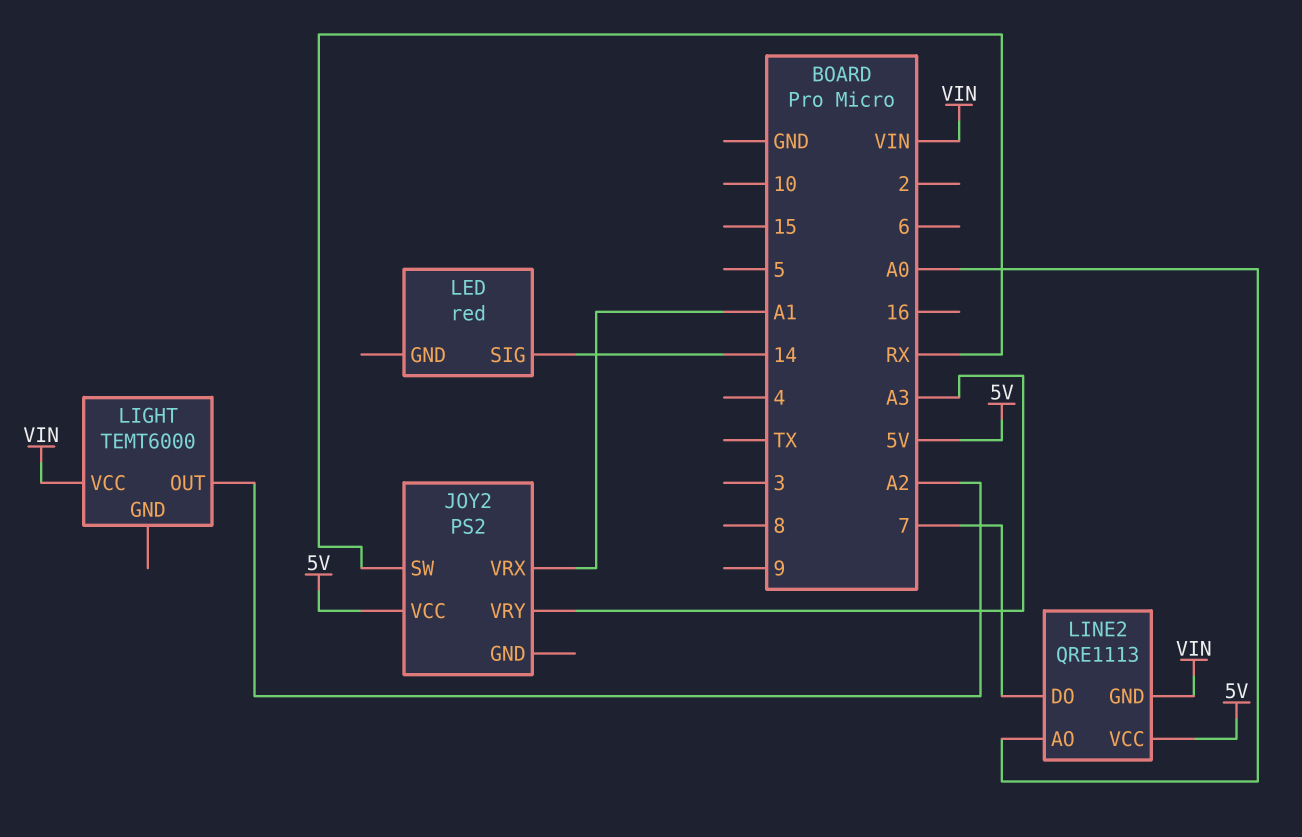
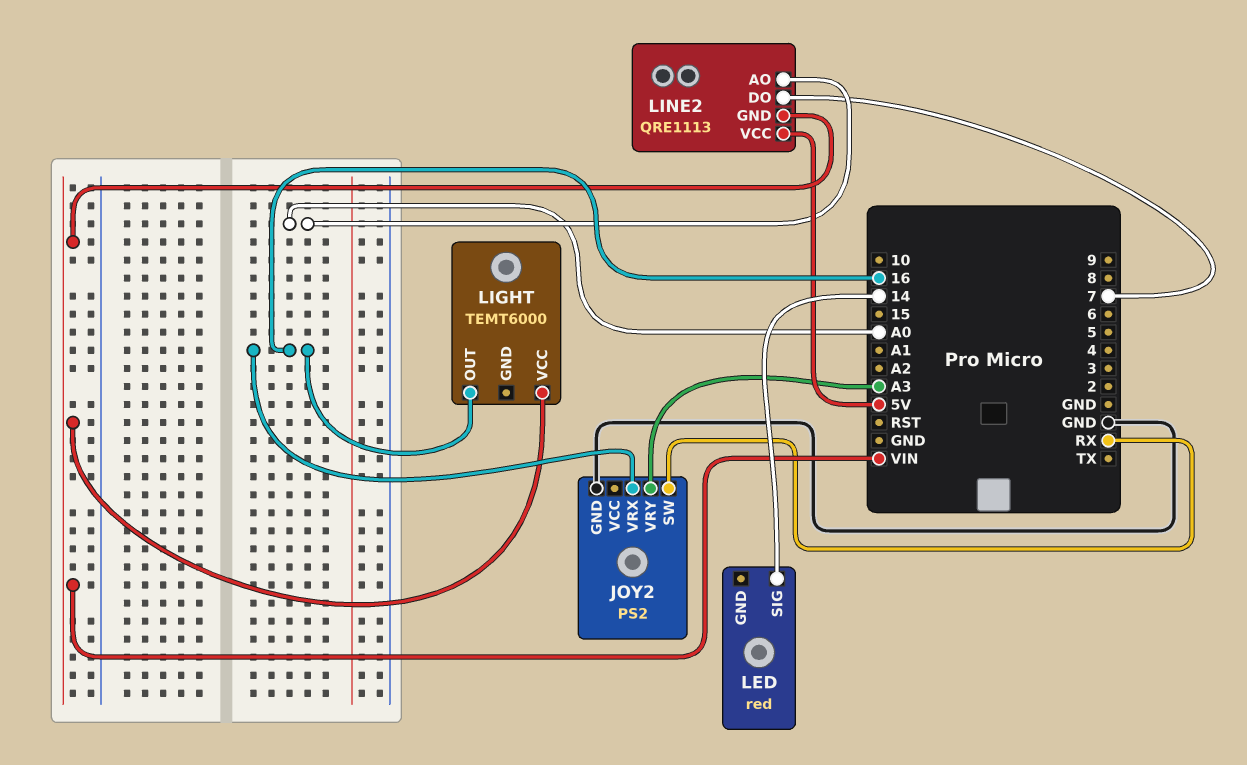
JOY2 pin GND: none -> GND
JOY2 pin VCC: 5V -> none
JOY2 pin VRX: A1 -> 16
LIGHT pin OUT: A2 -> 16

